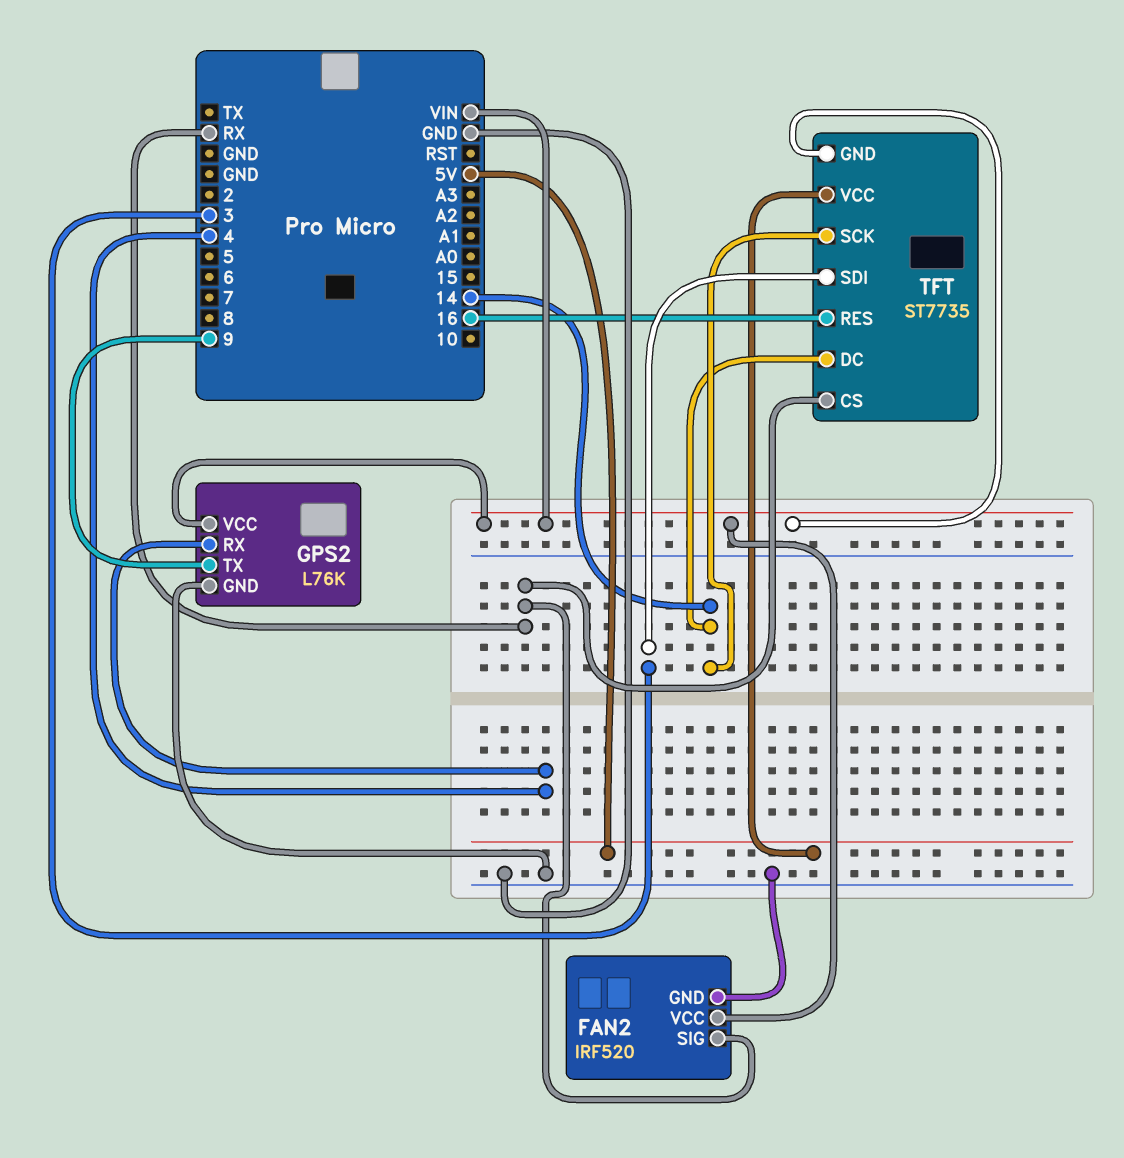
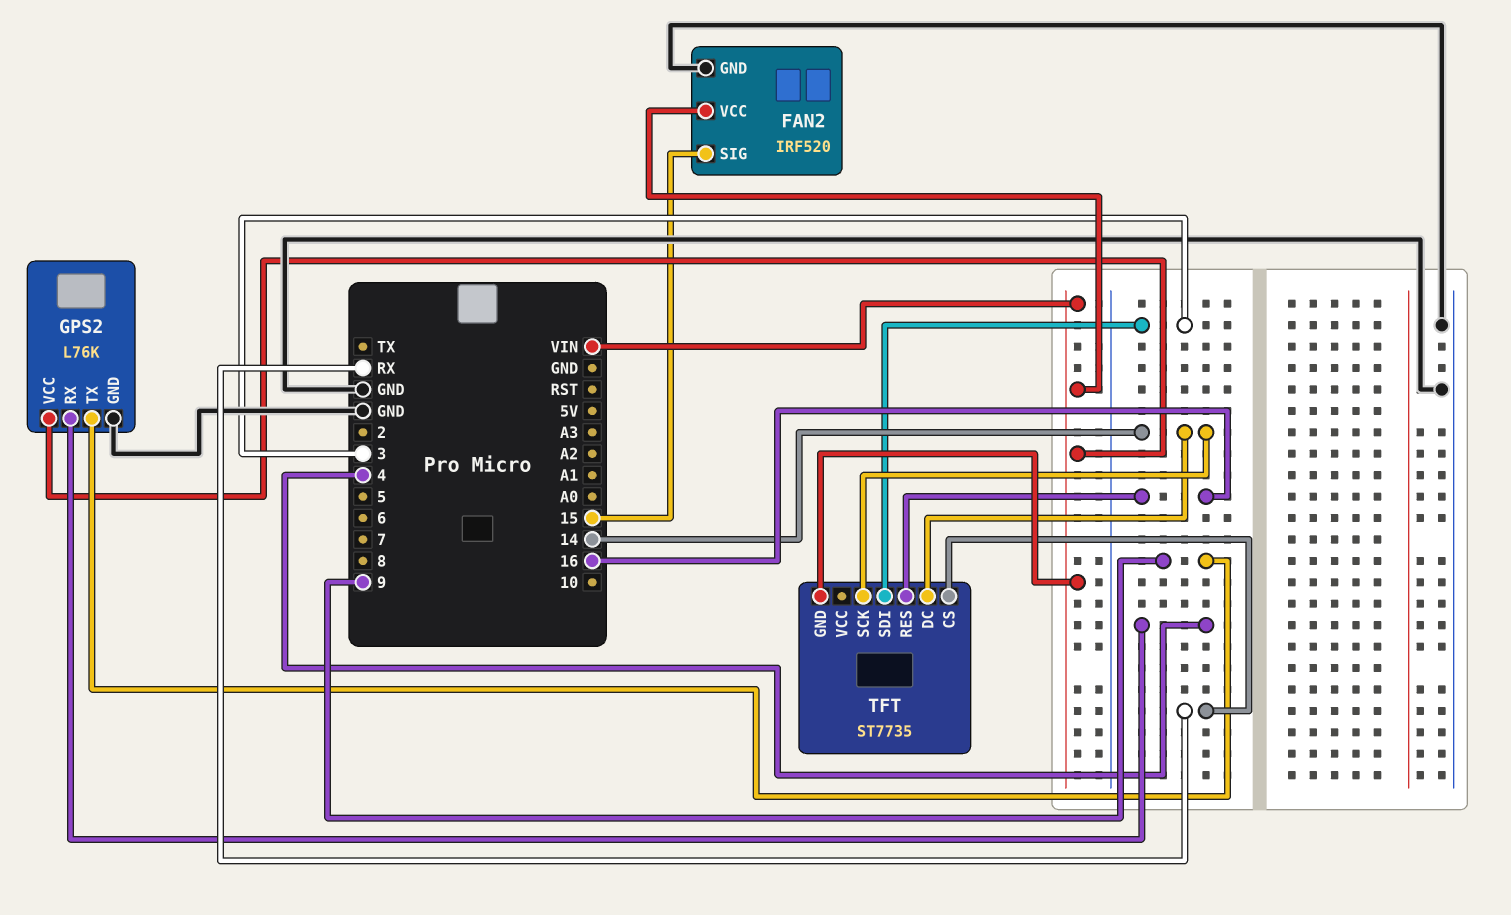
FAN2 pin SIG: RX -> 15
TFT pin VCC: 5V -> none

